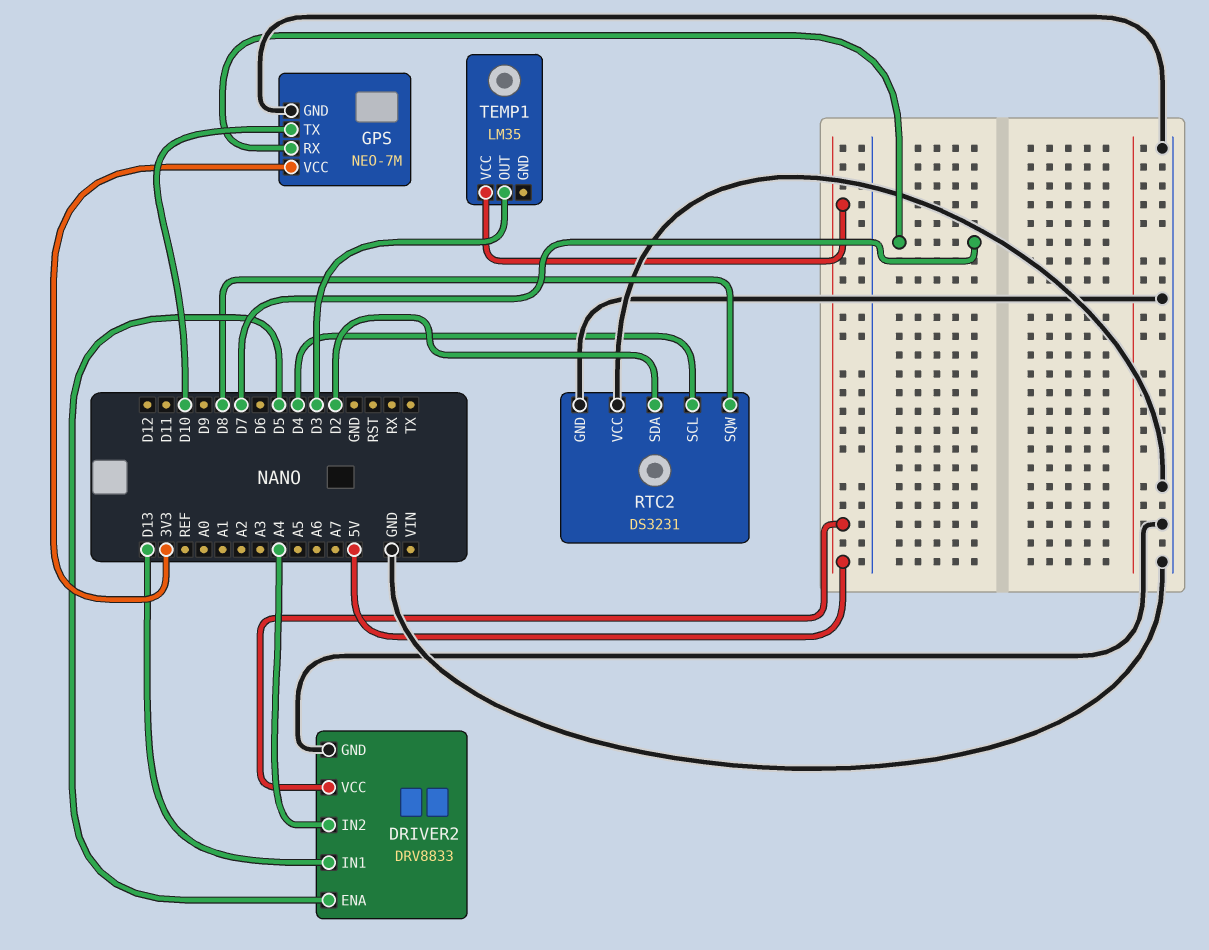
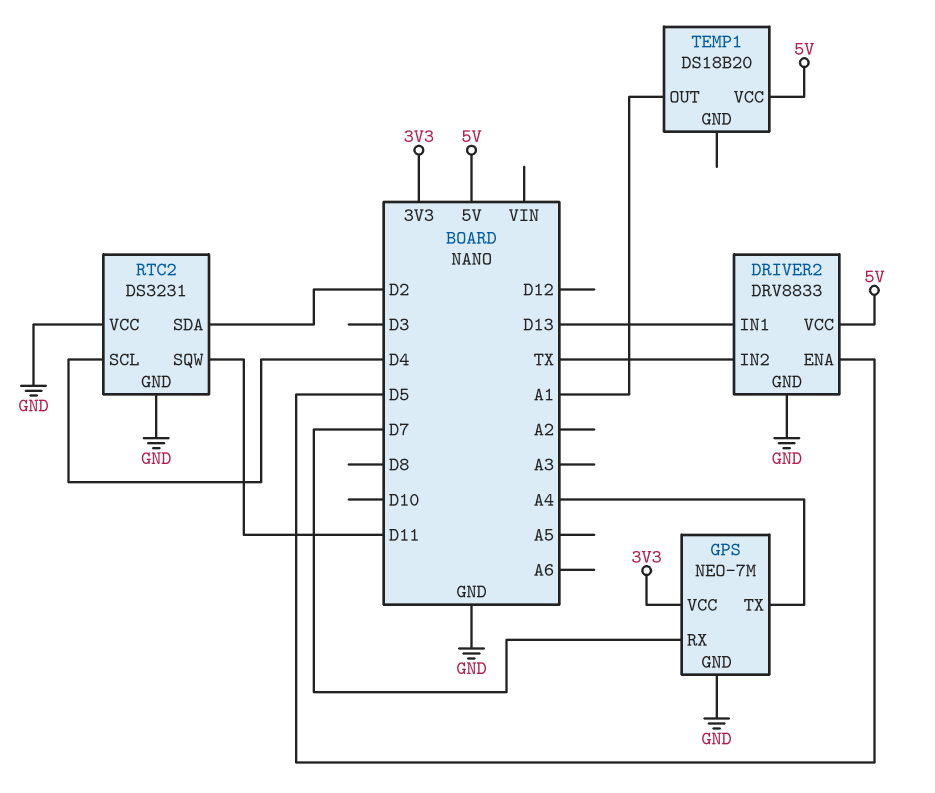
DRIVER2 pin IN2: A4 -> TX
GPS pin TX: D10 -> A4
RTC2 pin SQW: D8 -> D11
TEMP1: LM35 -> DS18B20
TEMP1 pin OUT: D3 -> A1

